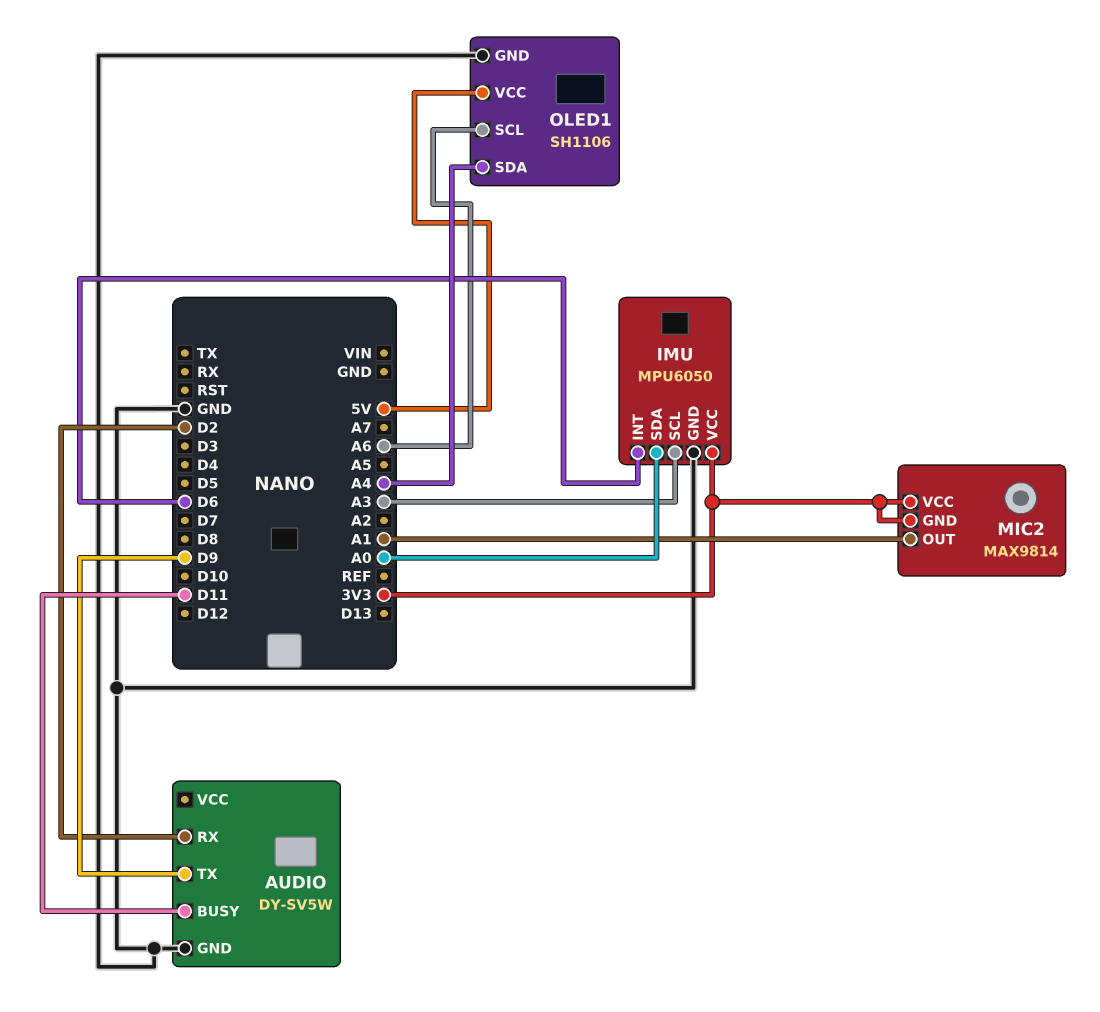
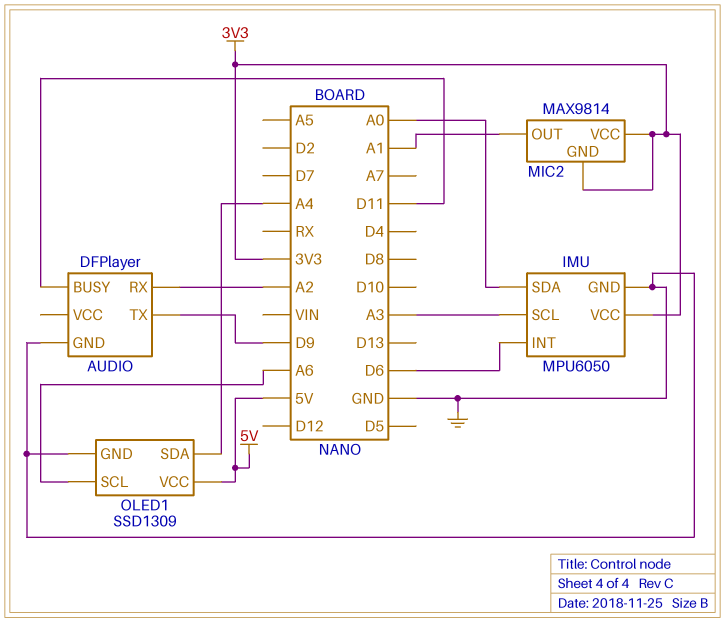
AUDIO: DY-SV5W -> DFPlayer
AUDIO pin RX: D2 -> A2
OLED1: SH1106 -> SSD1309

